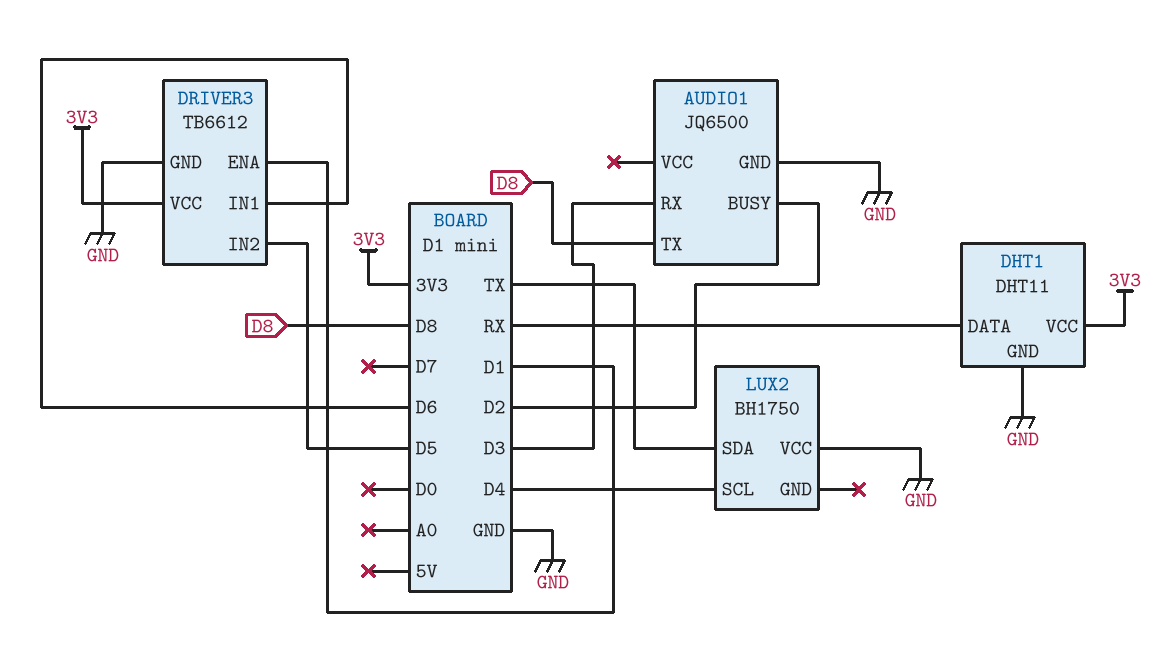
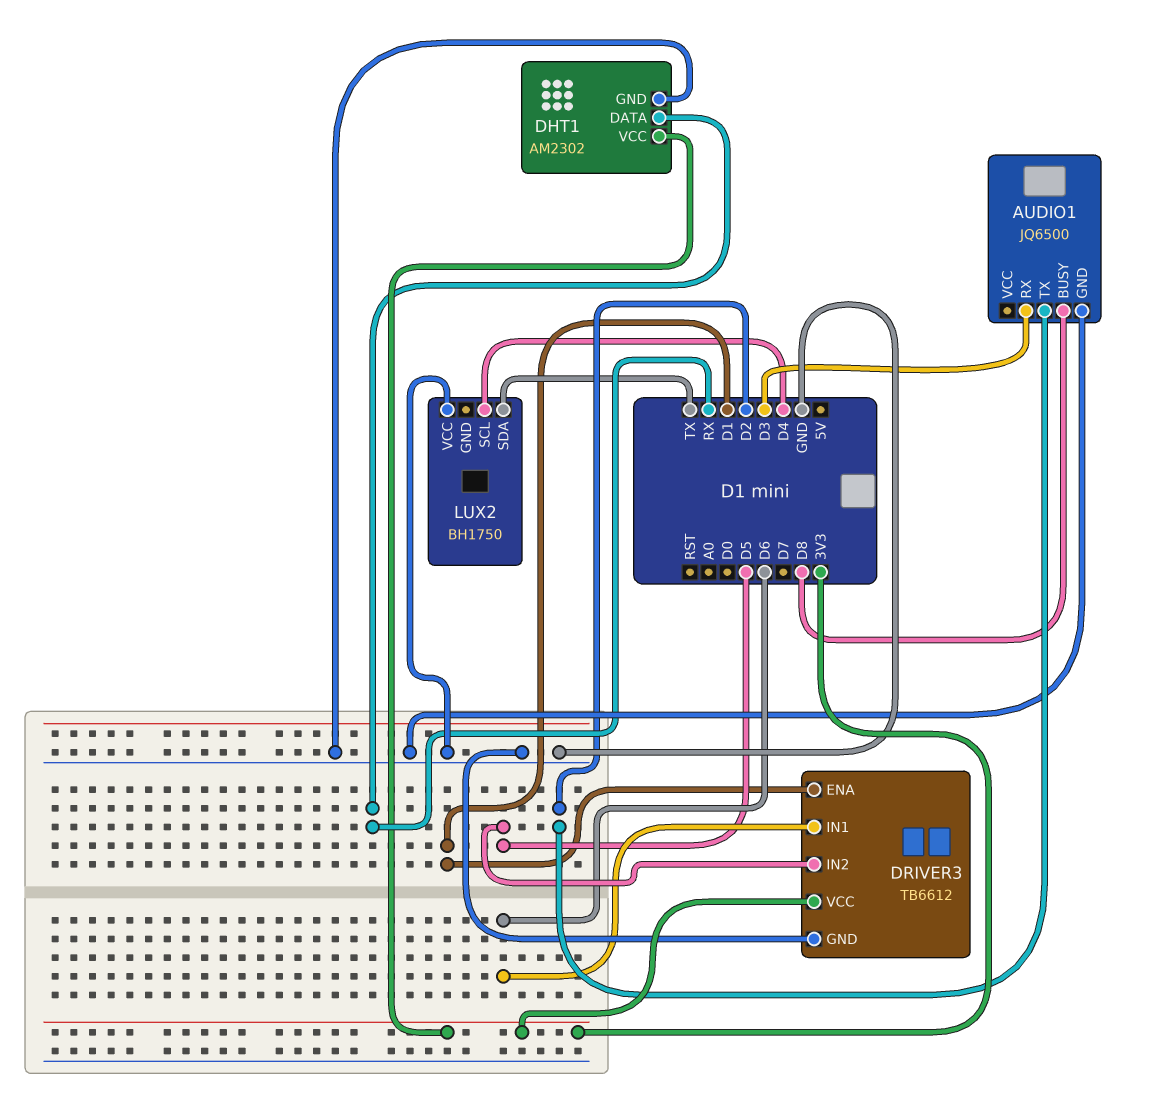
AUDIO1 pin BUSY: D2 -> D8
AUDIO1 pin TX: D8 -> D2
DHT1: DHT11 -> AM2302

